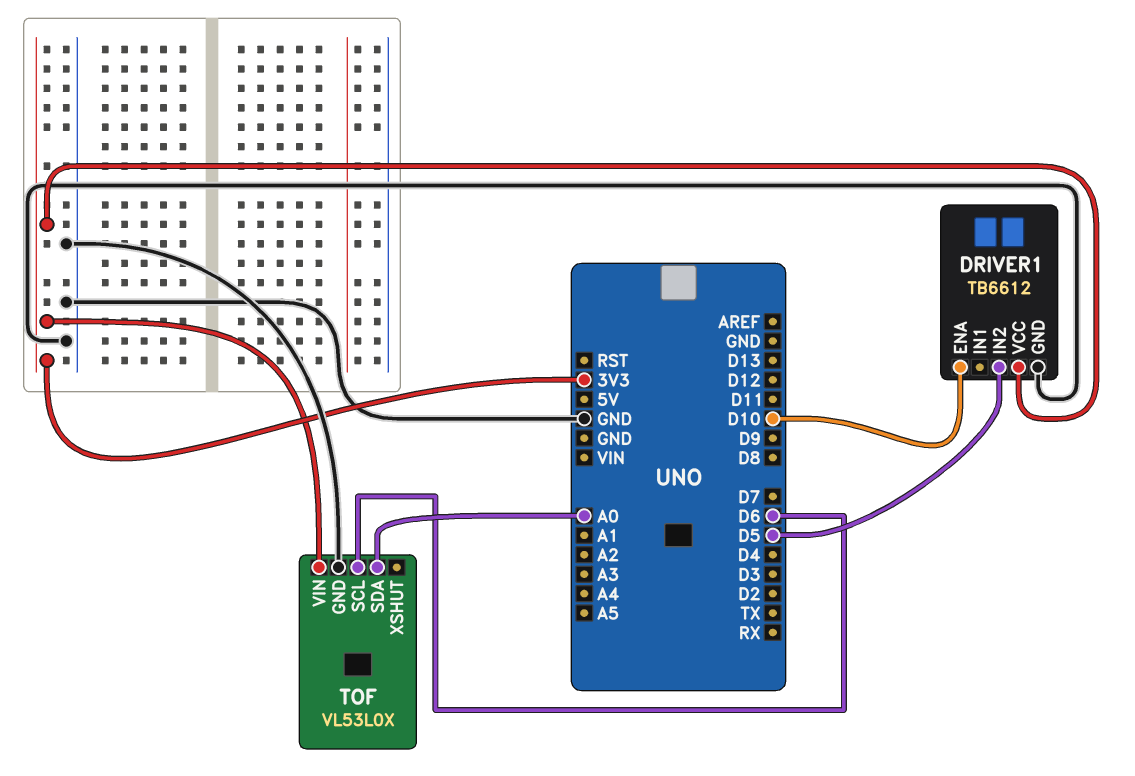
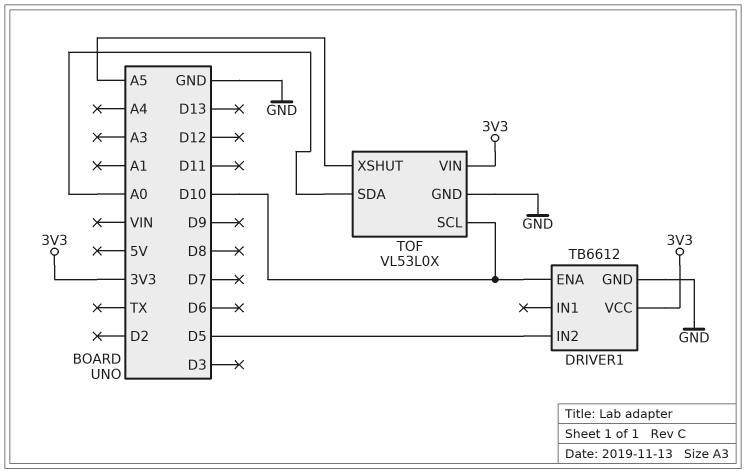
TOF pin SCL: D6 -> D10
TOF pin XSHUT: none -> A5

